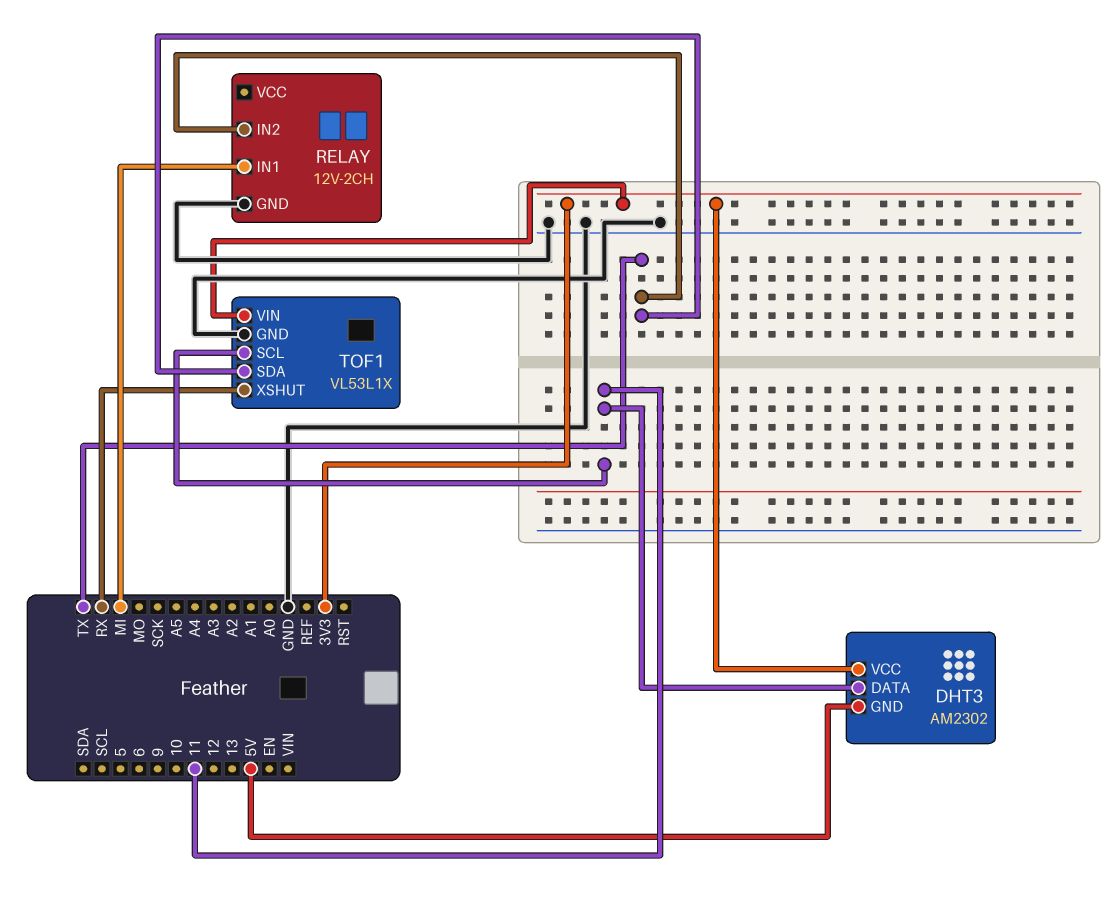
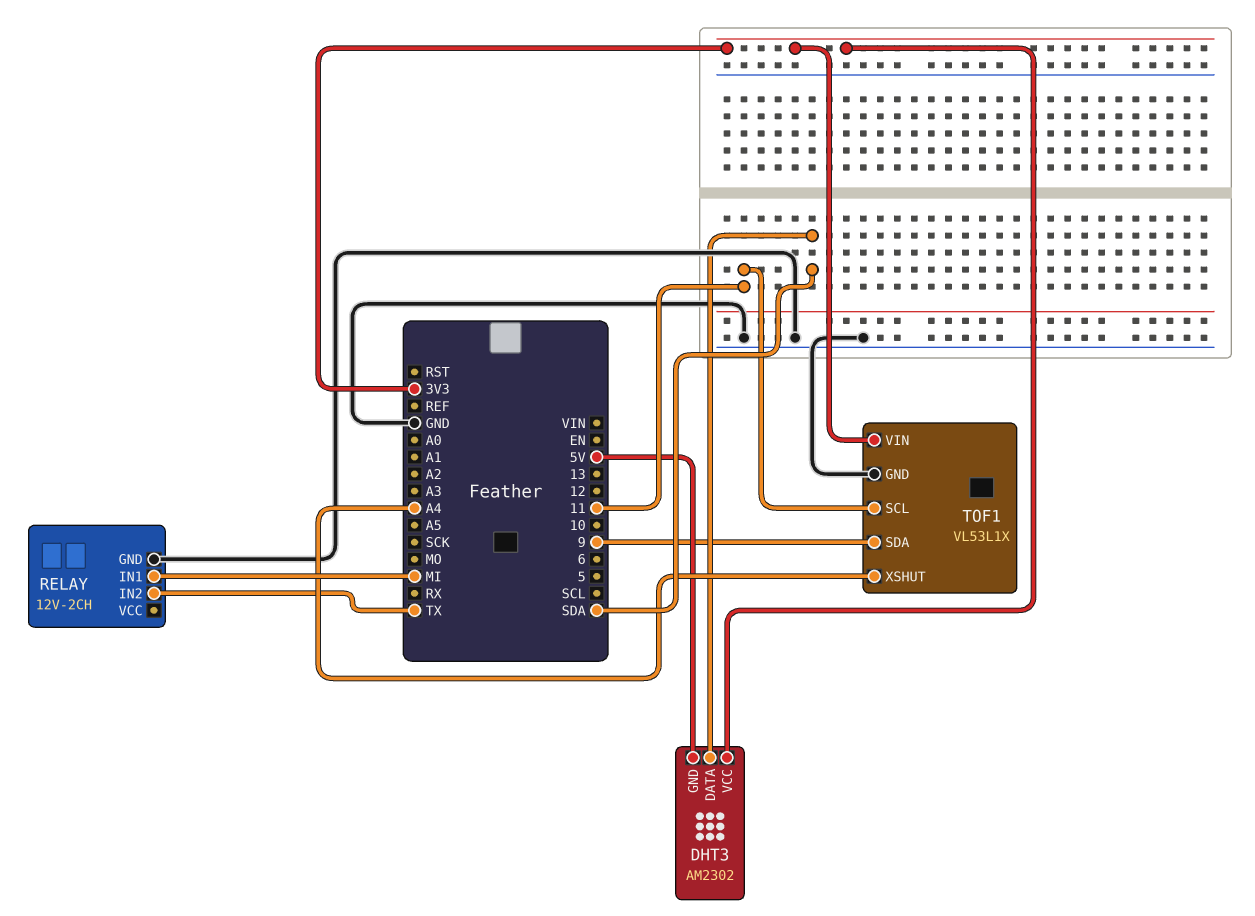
DHT3 pin DATA: 11 -> SDA
TOF1 pin SDA: TX -> 9
TOF1 pin XSHUT: RX -> A4

